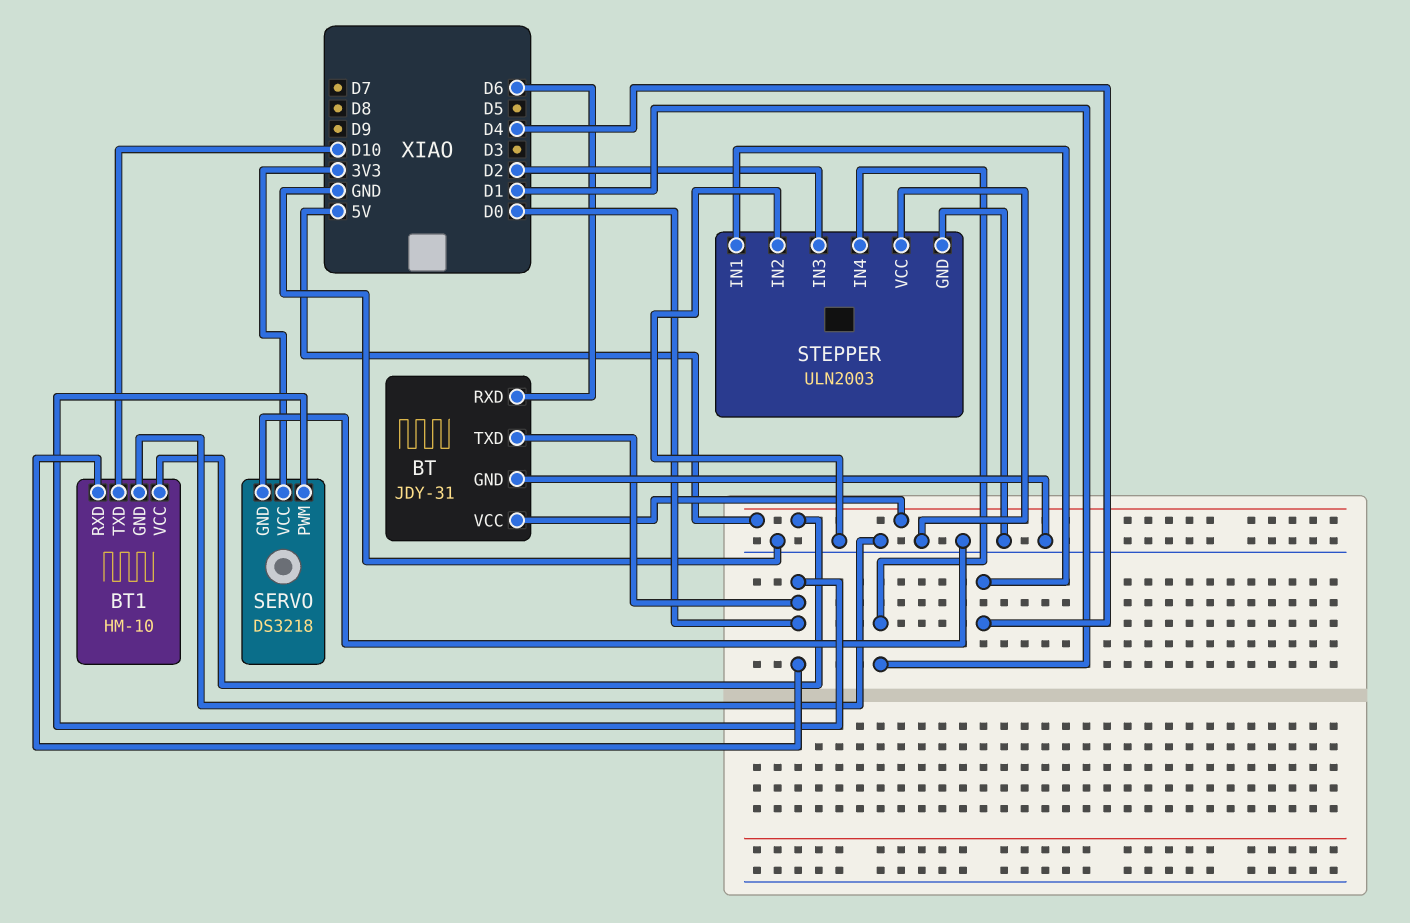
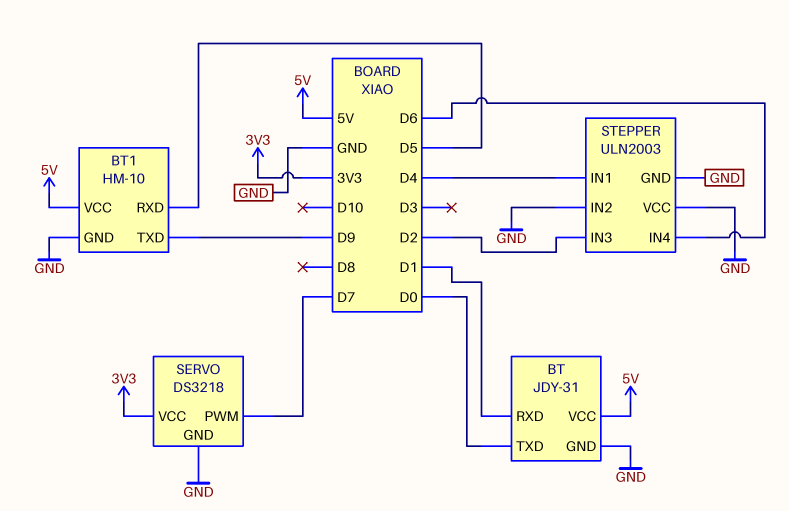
BT pin RXD: D6 -> D1
BT1 pin RXD: D0 -> D5
BT1 pin TXD: D10 -> D9
SERVO pin PWM: D0 -> D7
STEPPER pin IN4: D1 -> D6

